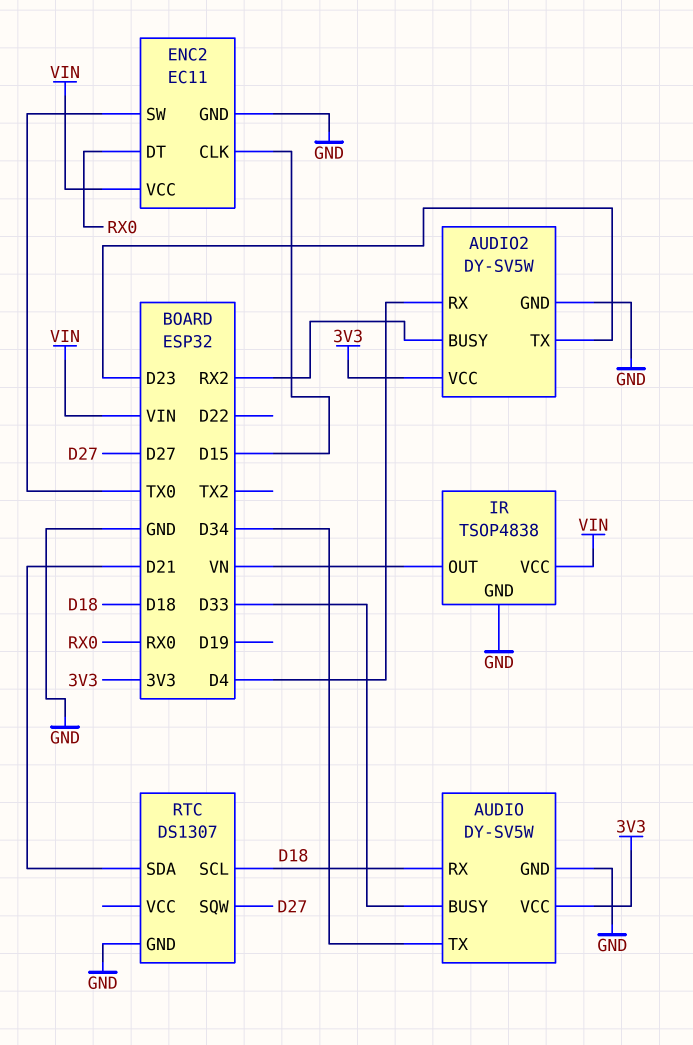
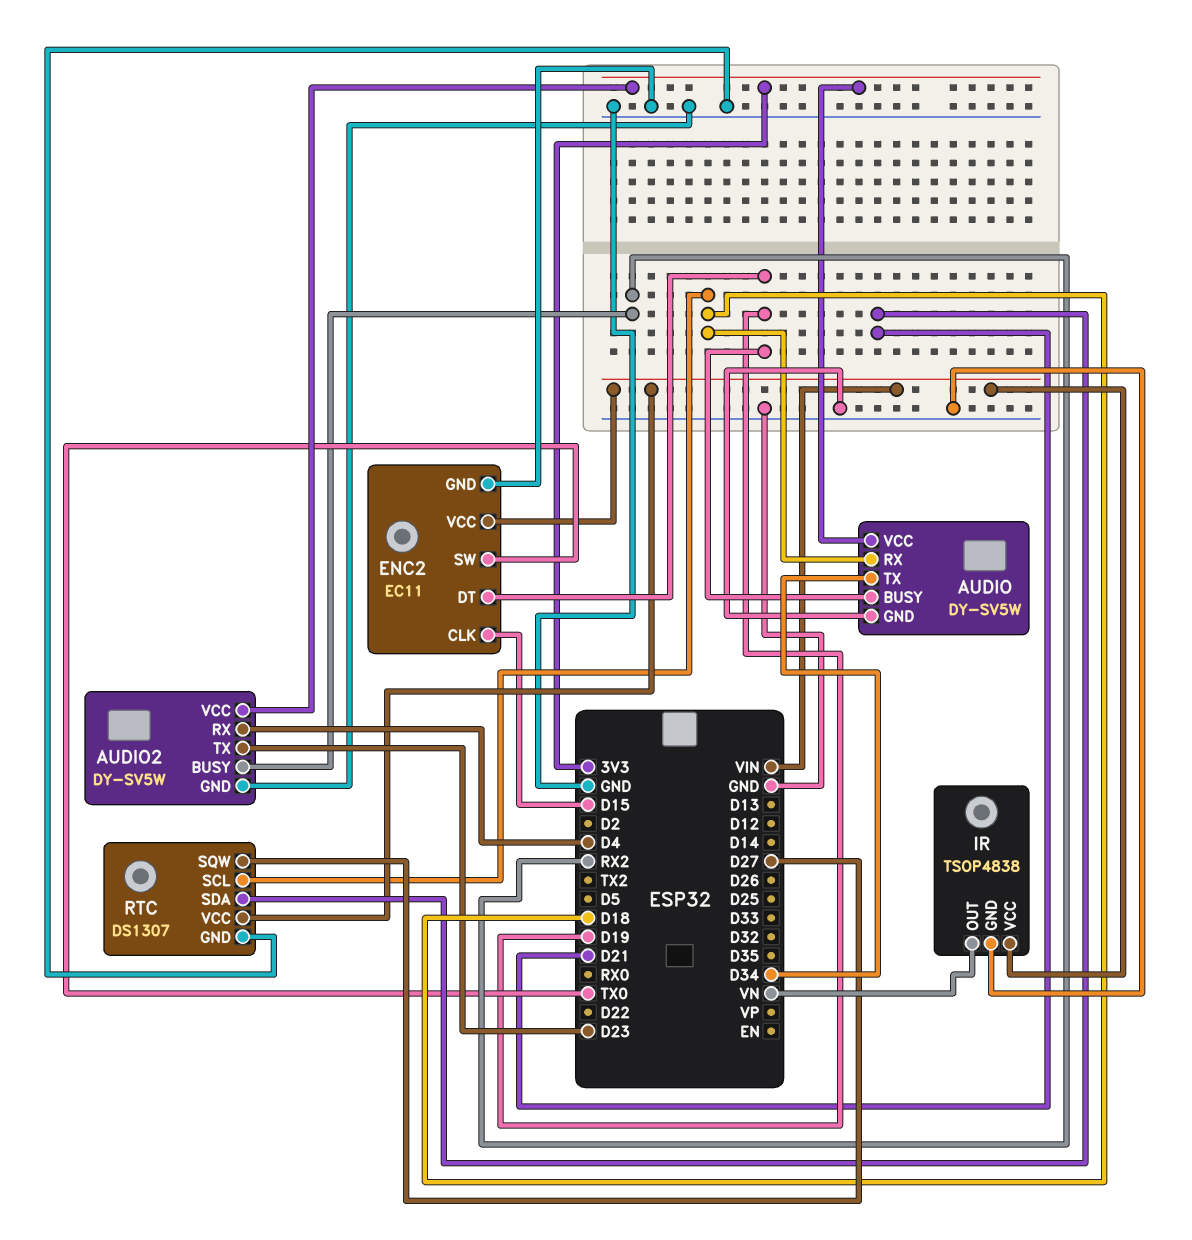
AUDIO pin BUSY: D33 -> D19
ENC2 pin DT: RX0 -> D19
RTC pin VCC: none -> VIN

